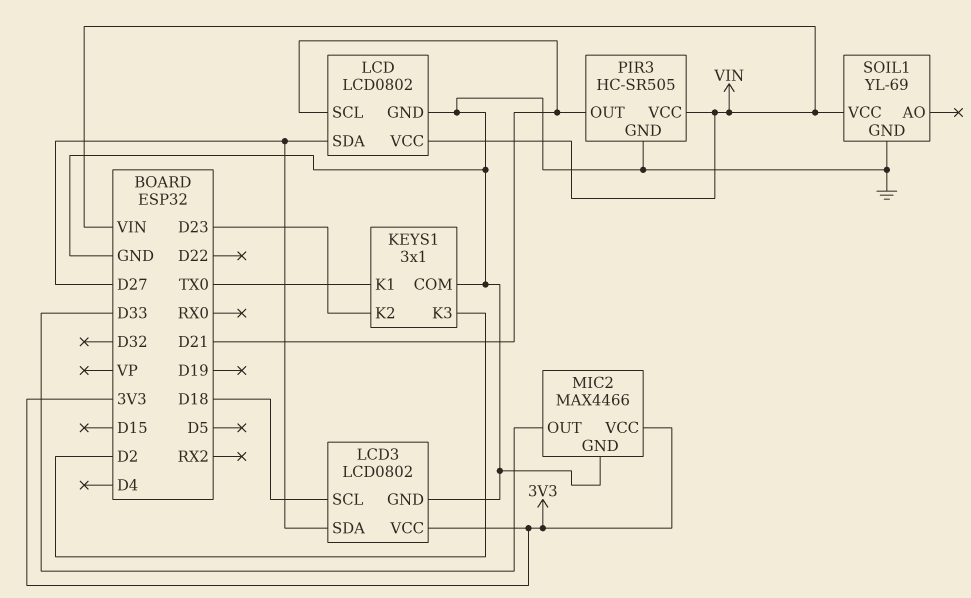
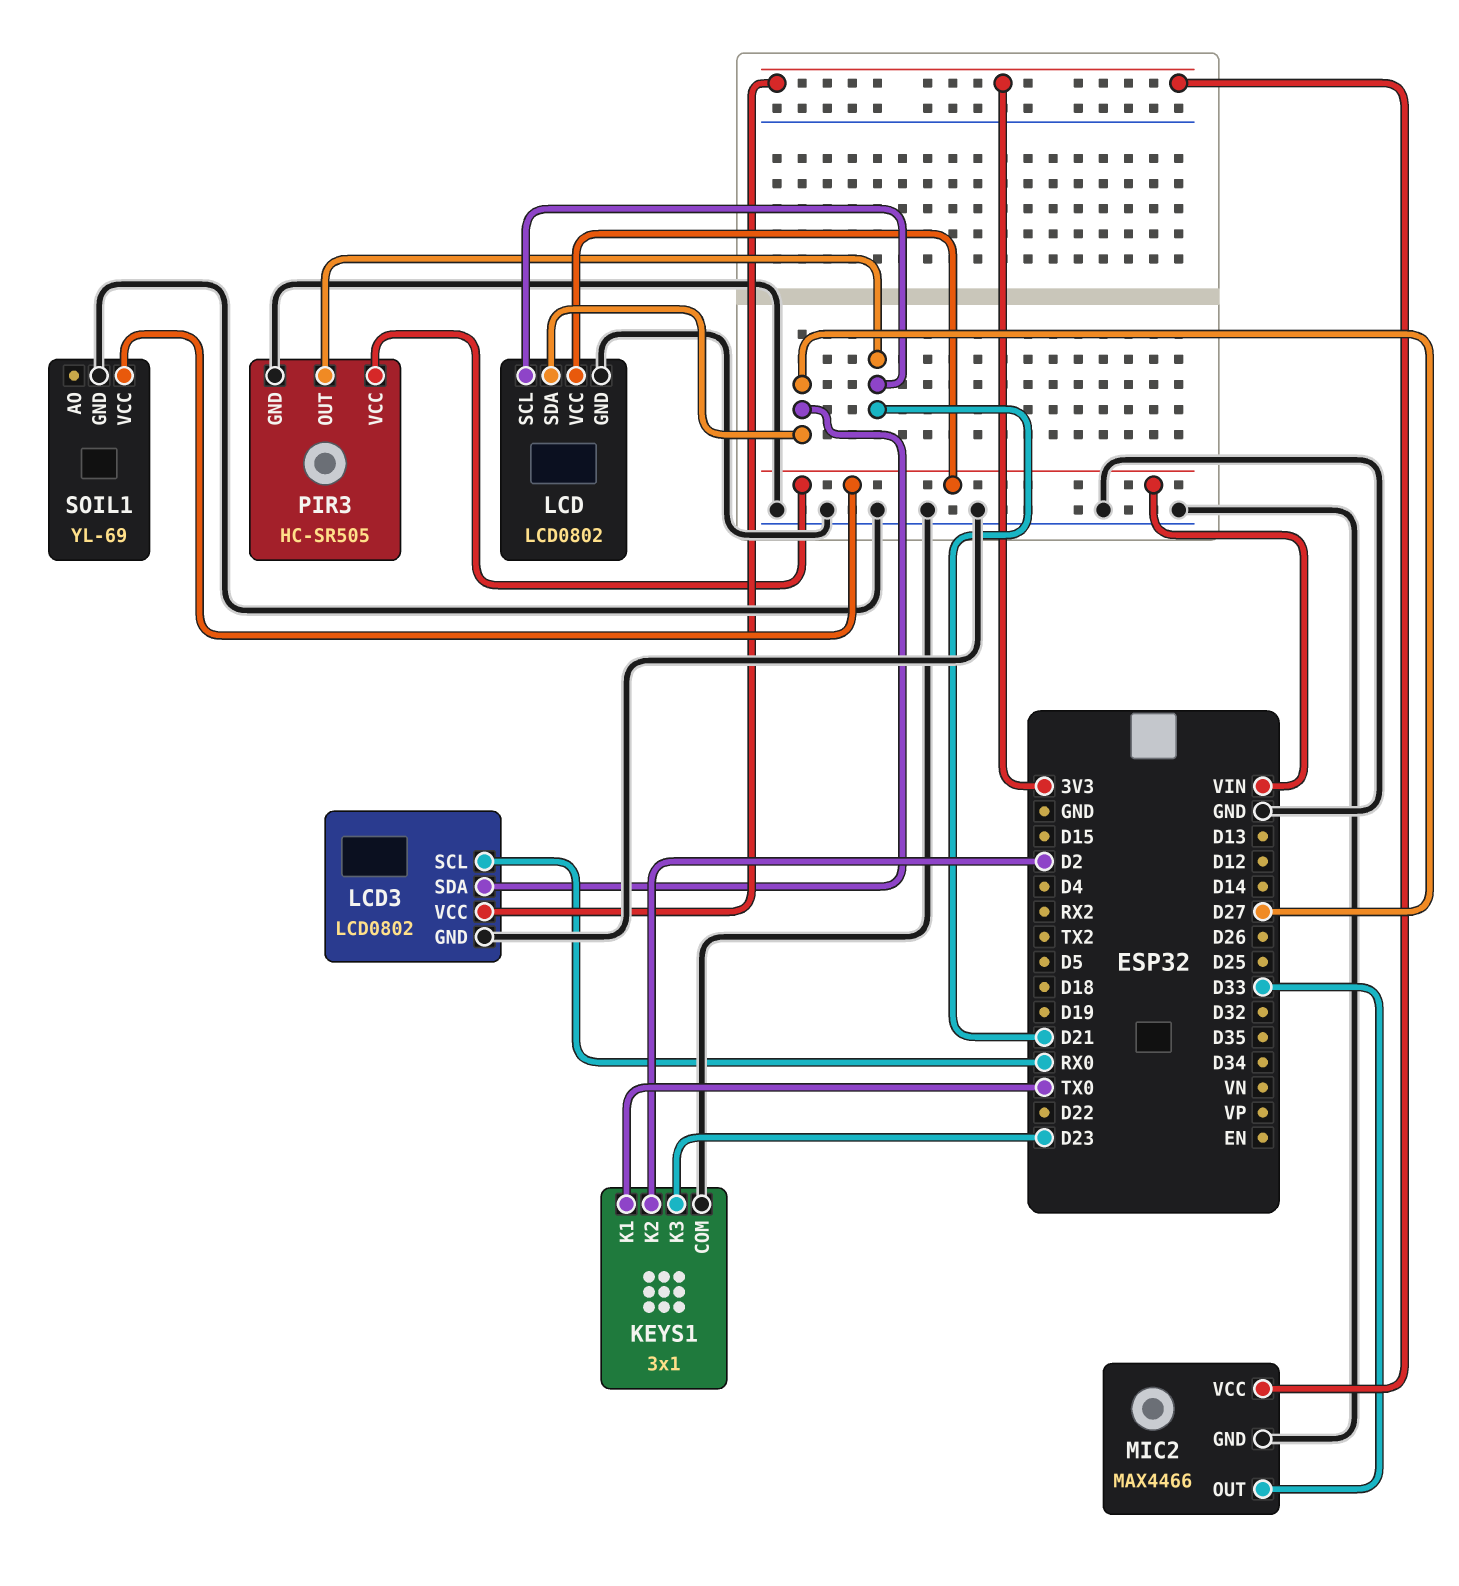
KEYS1 pin K2: D23 -> D2
KEYS1 pin K3: D2 -> D23
LCD3 pin SCL: D18 -> RX0

